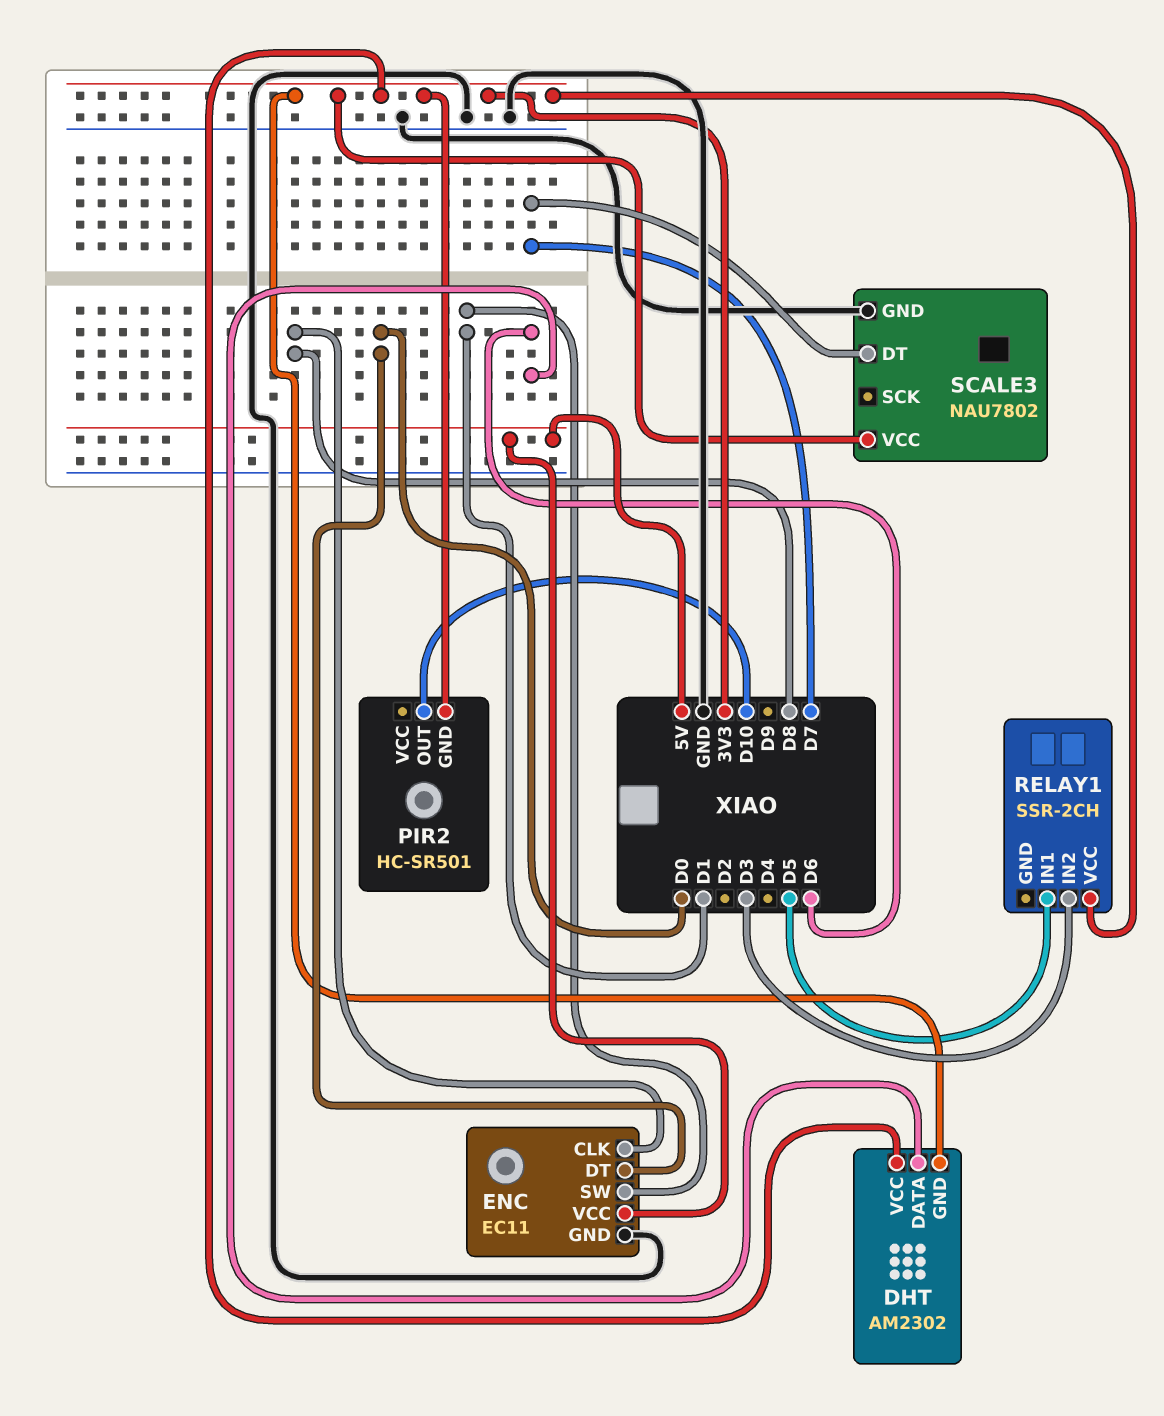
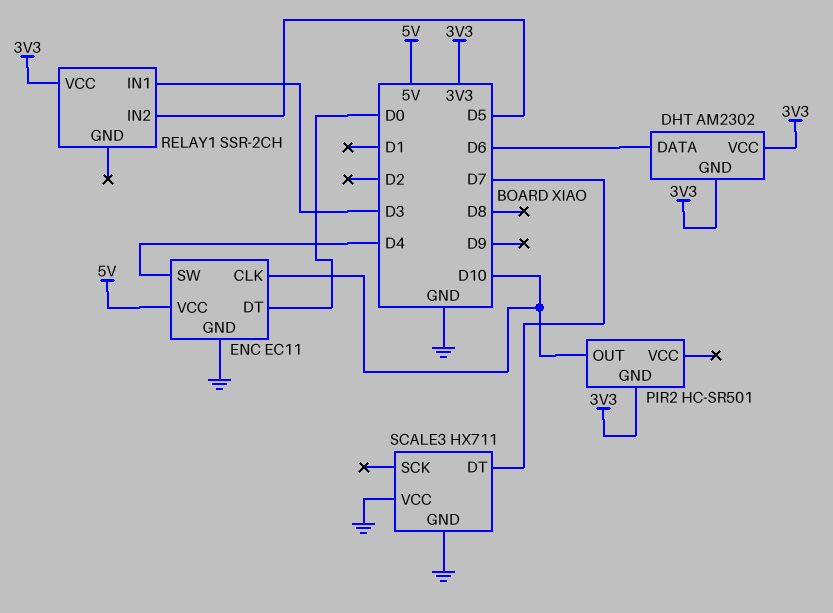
ENC pin CLK: D8 -> D10
ENC pin SW: D1 -> D4
RELAY1 pin IN1: D5 -> D3
RELAY1 pin IN2: D3 -> D5
SCALE3: NAU7802 -> HX711
SCALE3 pin VCC: 3V3 -> GND

